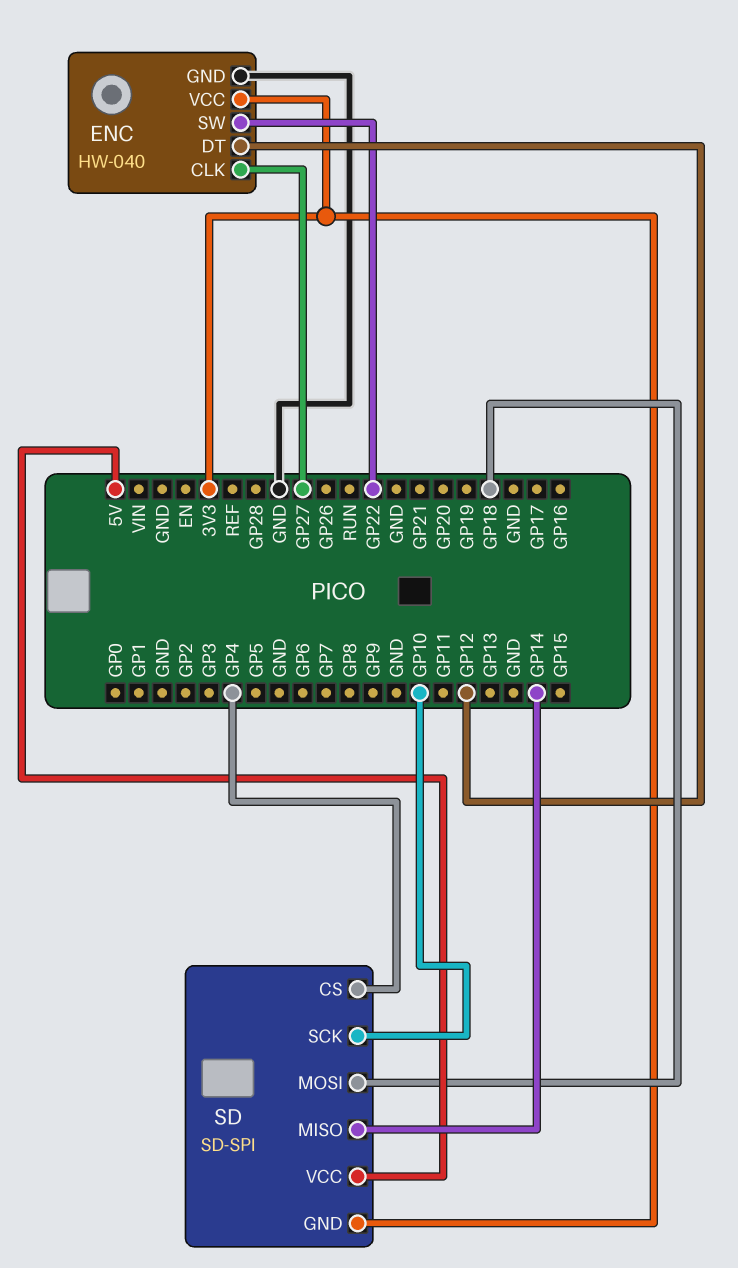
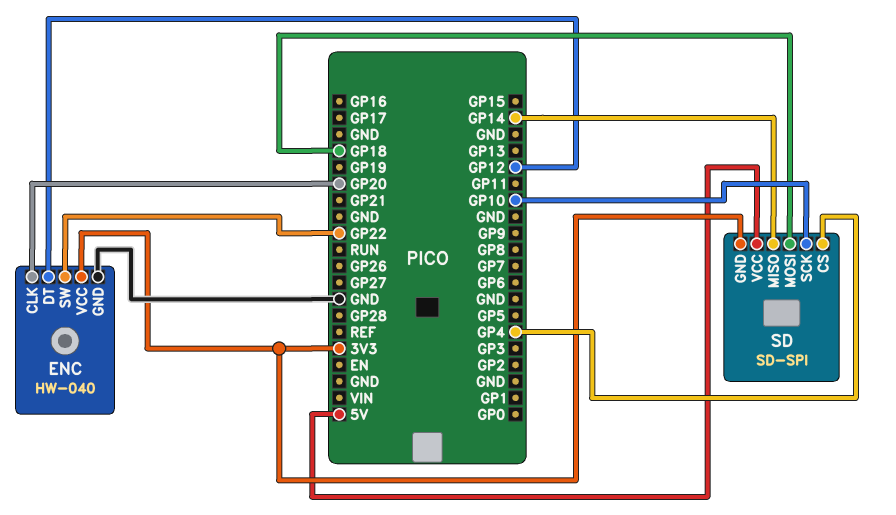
ENC pin CLK: GP27 -> GP20

